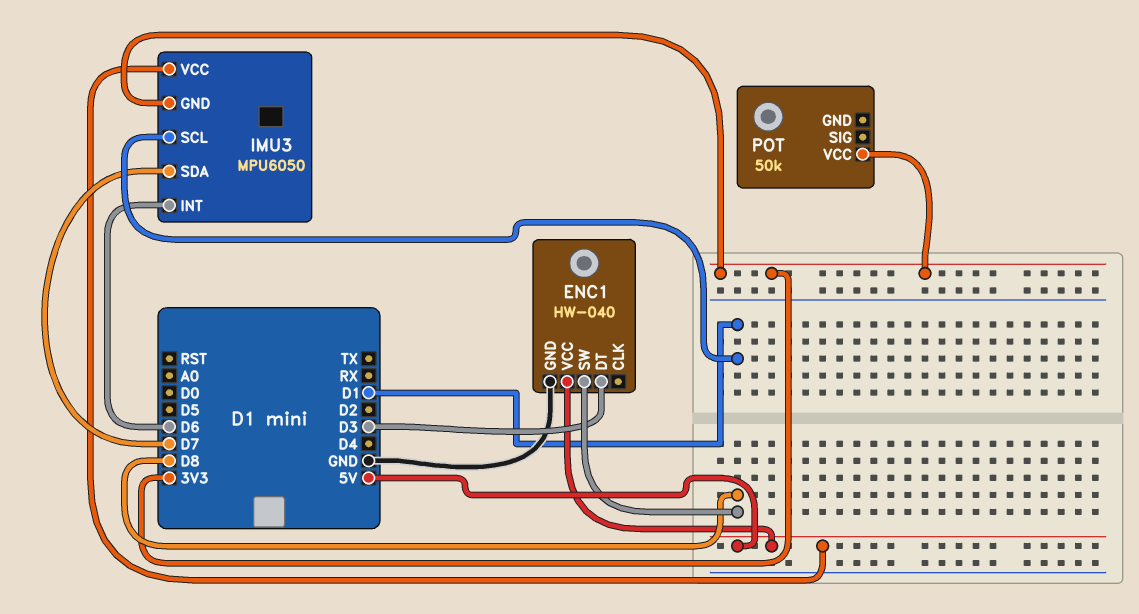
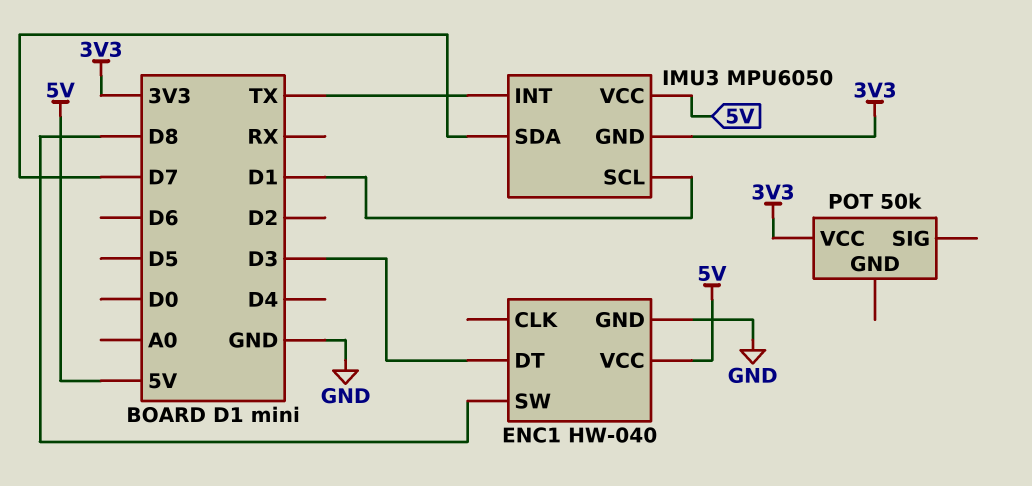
IMU3 pin INT: D6 -> TX

